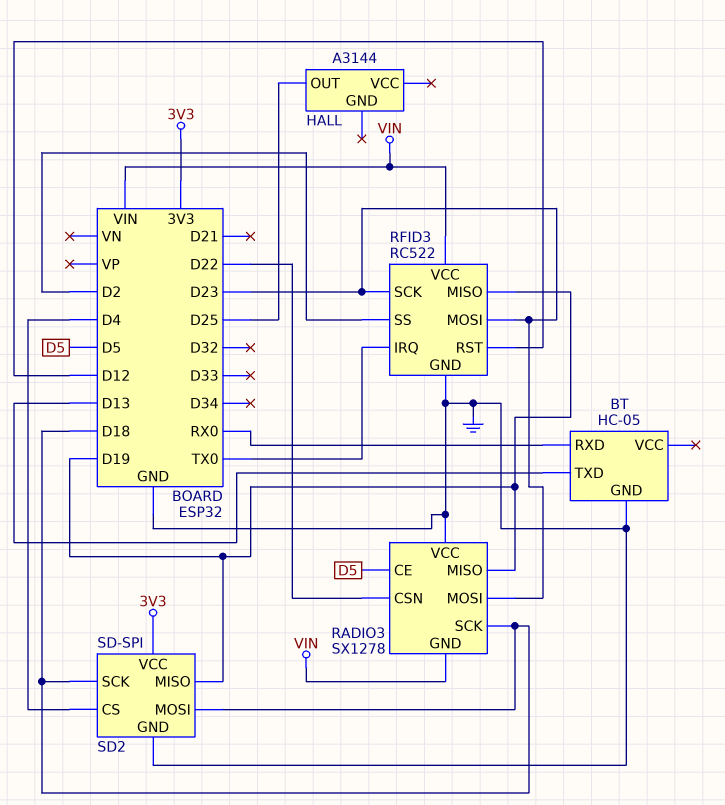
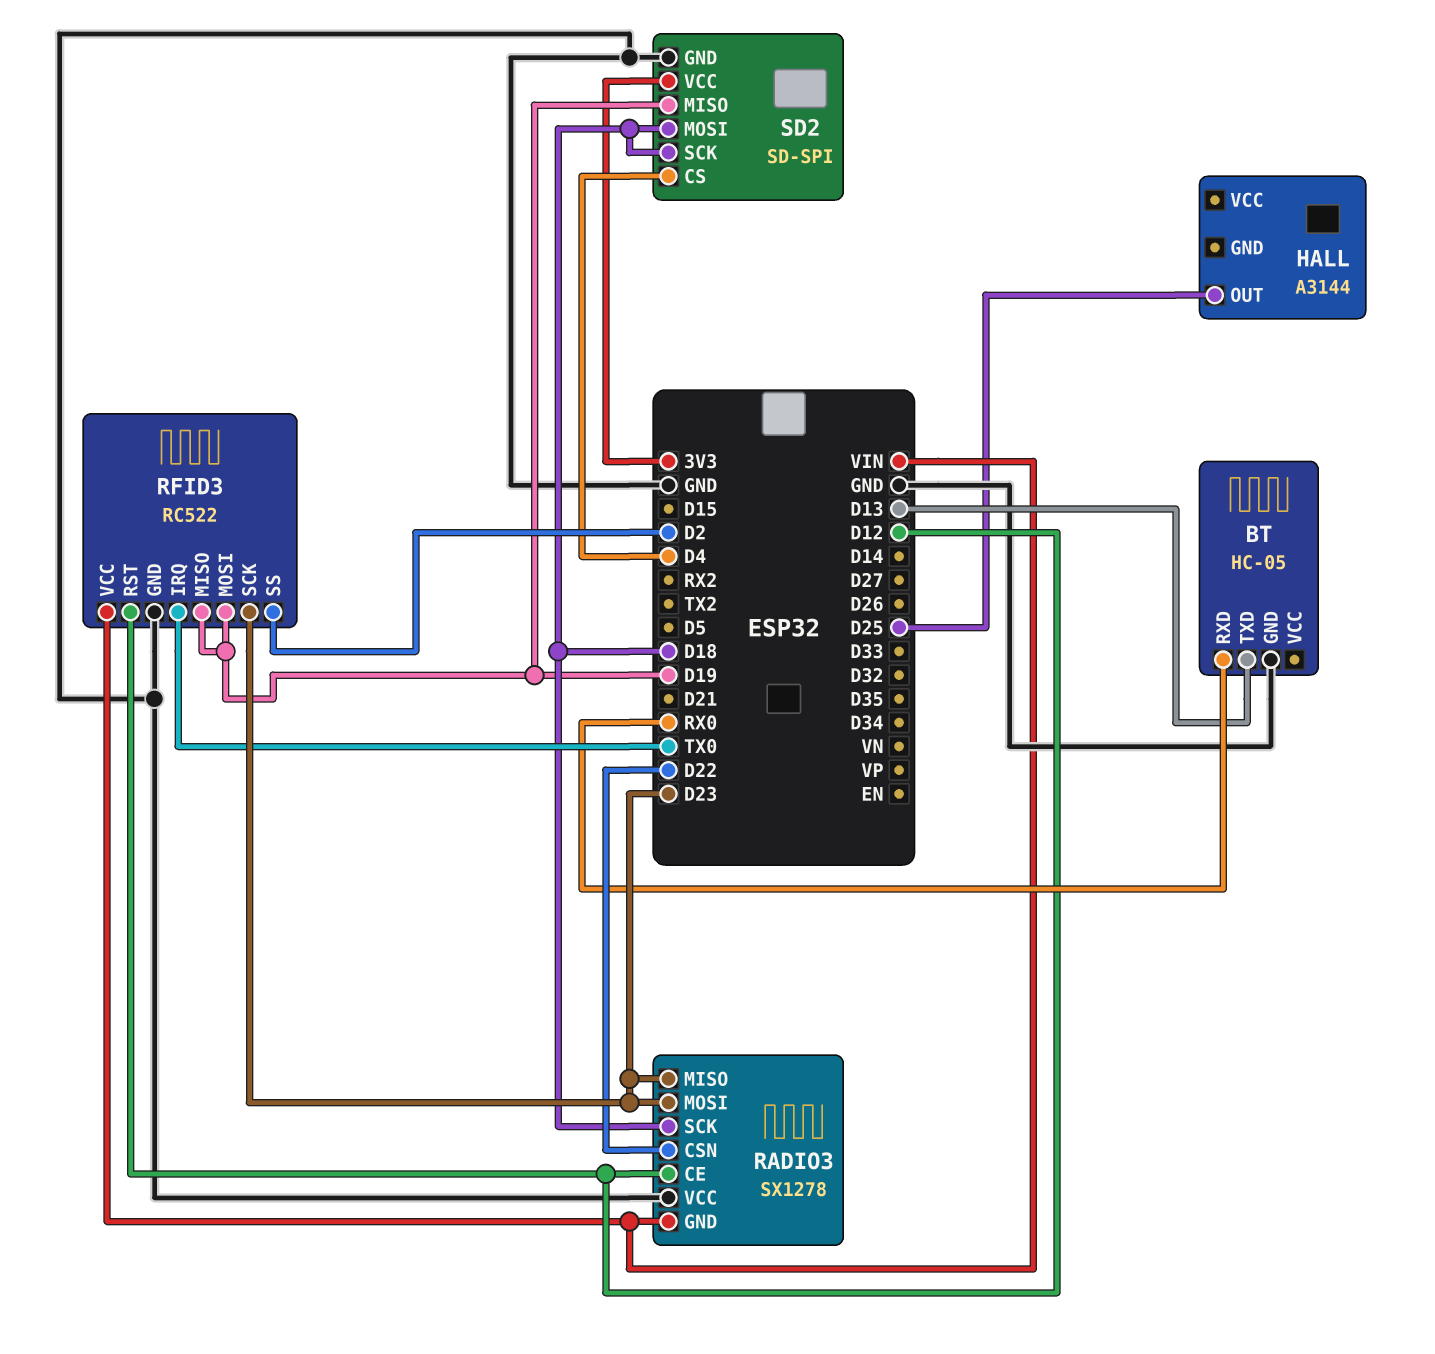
RADIO3 pin CE: D5 -> D12
RADIO3 pin MISO: D19 -> D23
RFID3 pin MOSI: D23 -> D19

